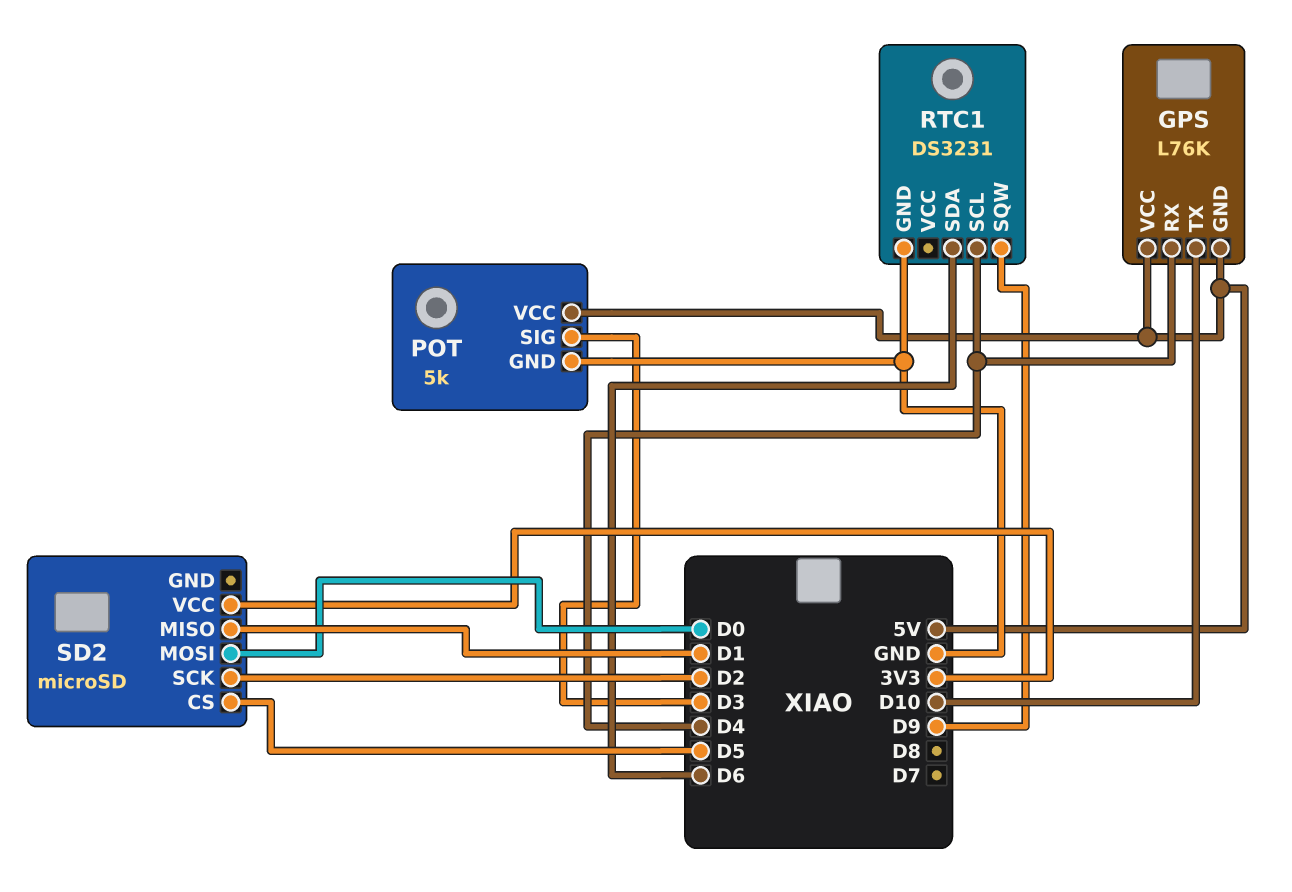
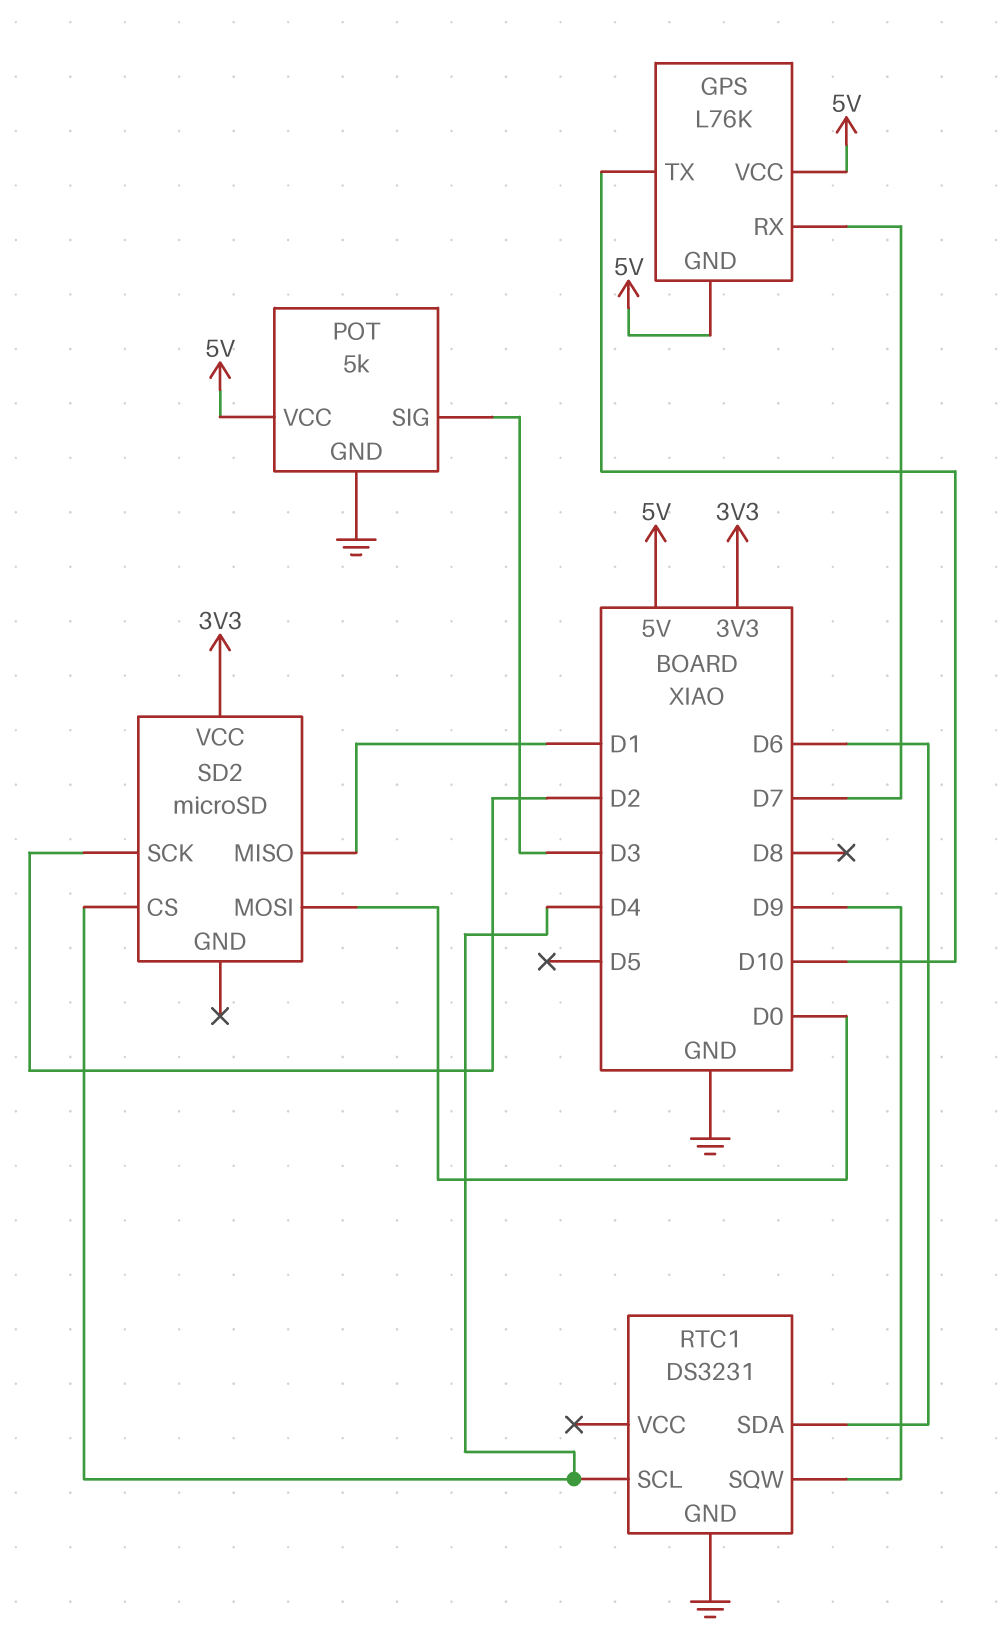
GPS pin RX: D4 -> D7
SD2 pin CS: D5 -> D4

